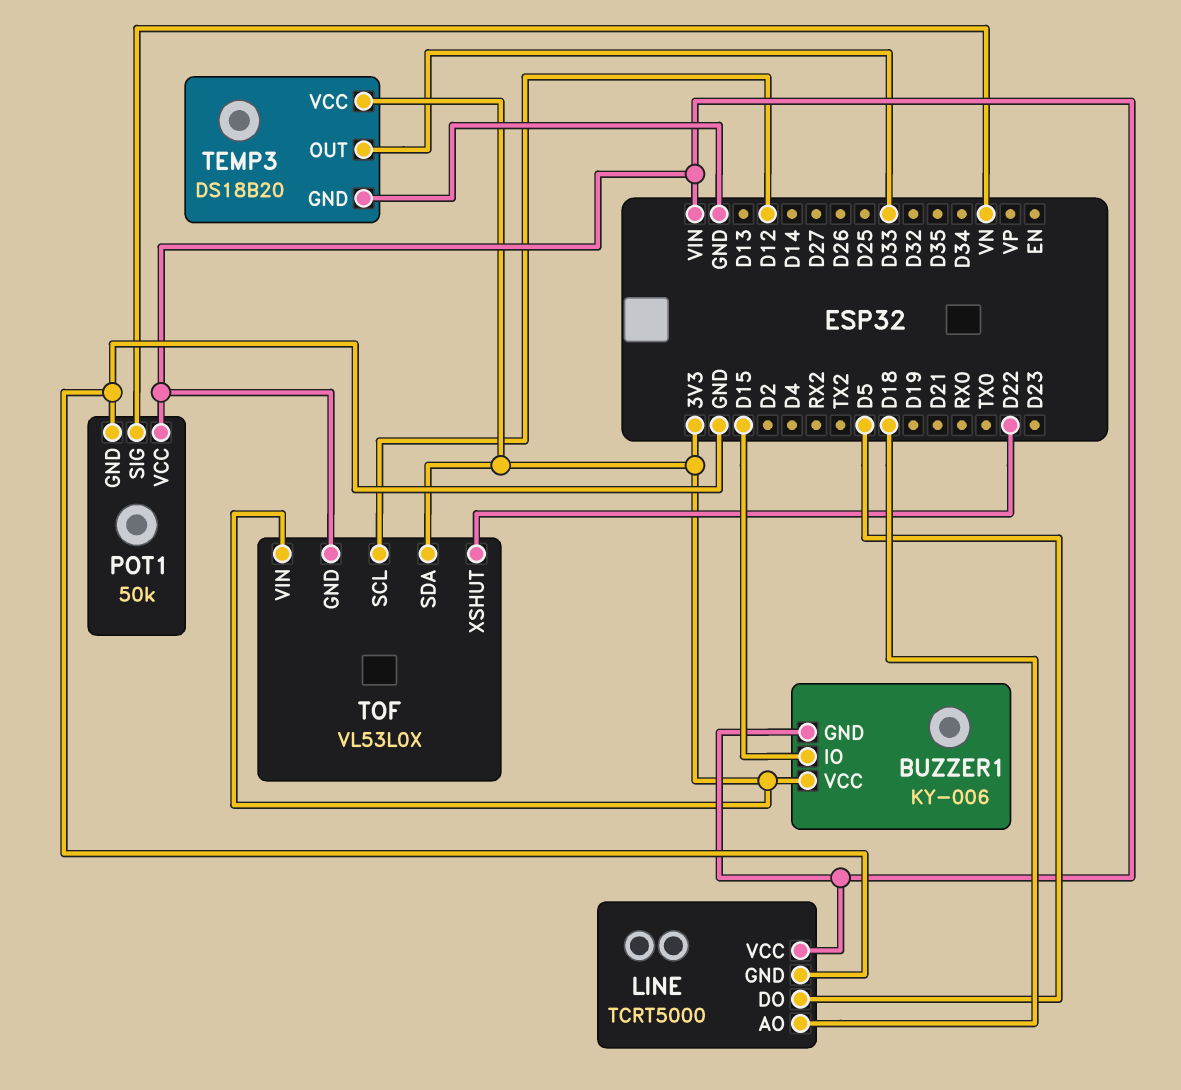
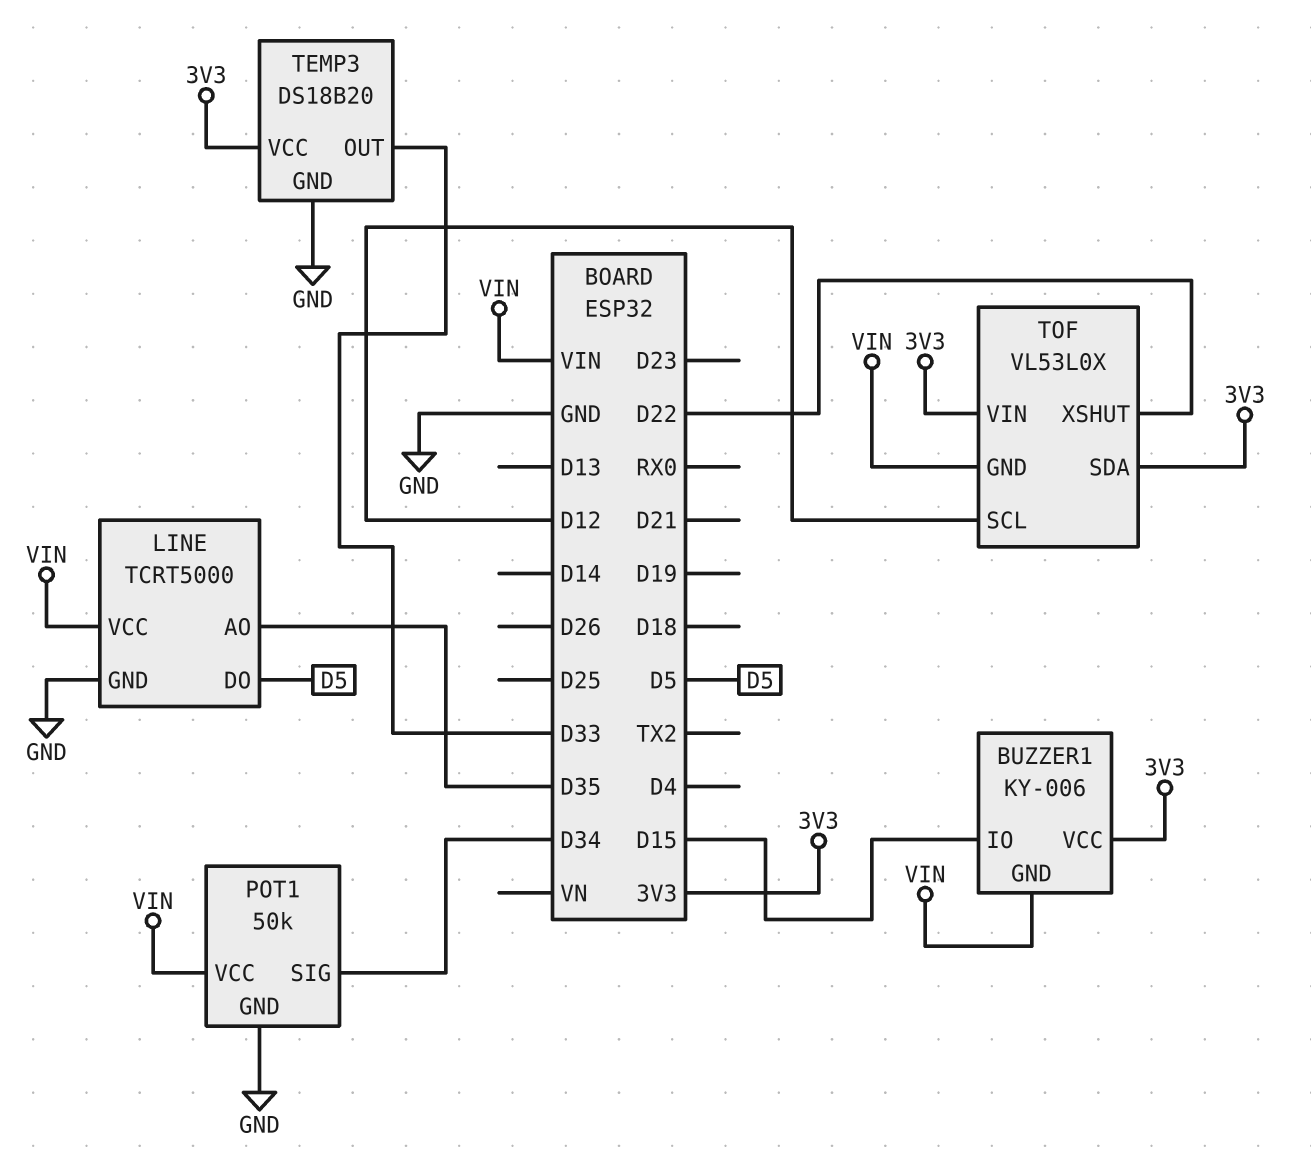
LINE pin AO: D18 -> D35
POT1 pin SIG: VN -> D34

